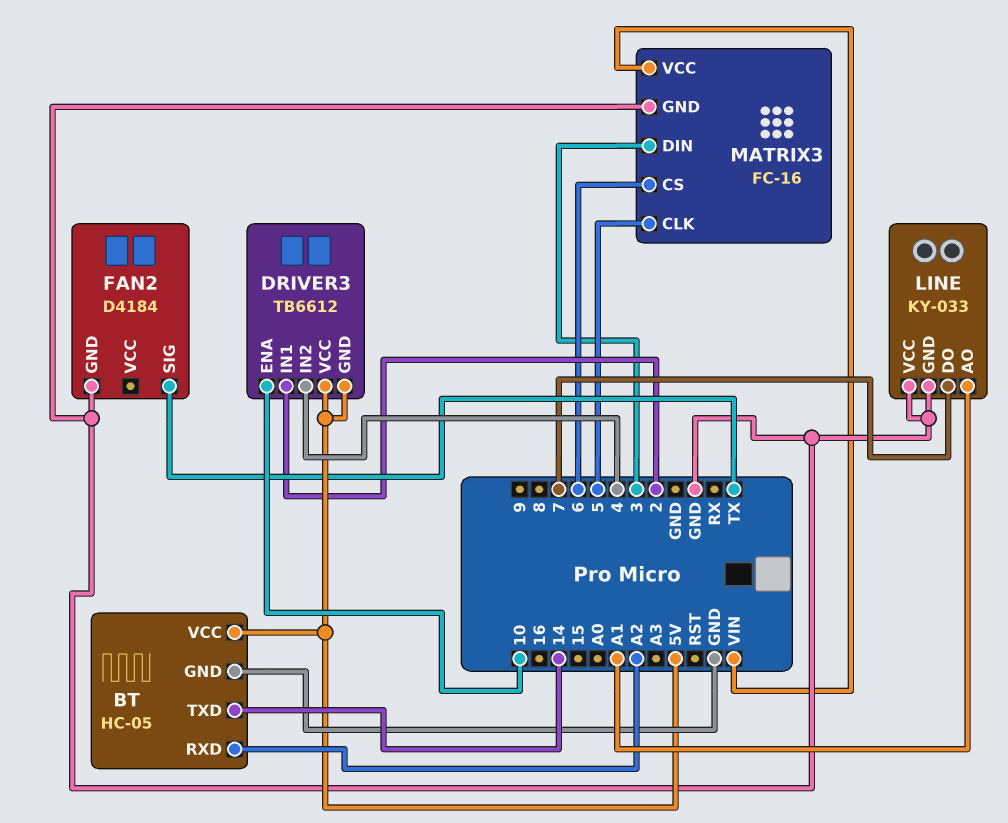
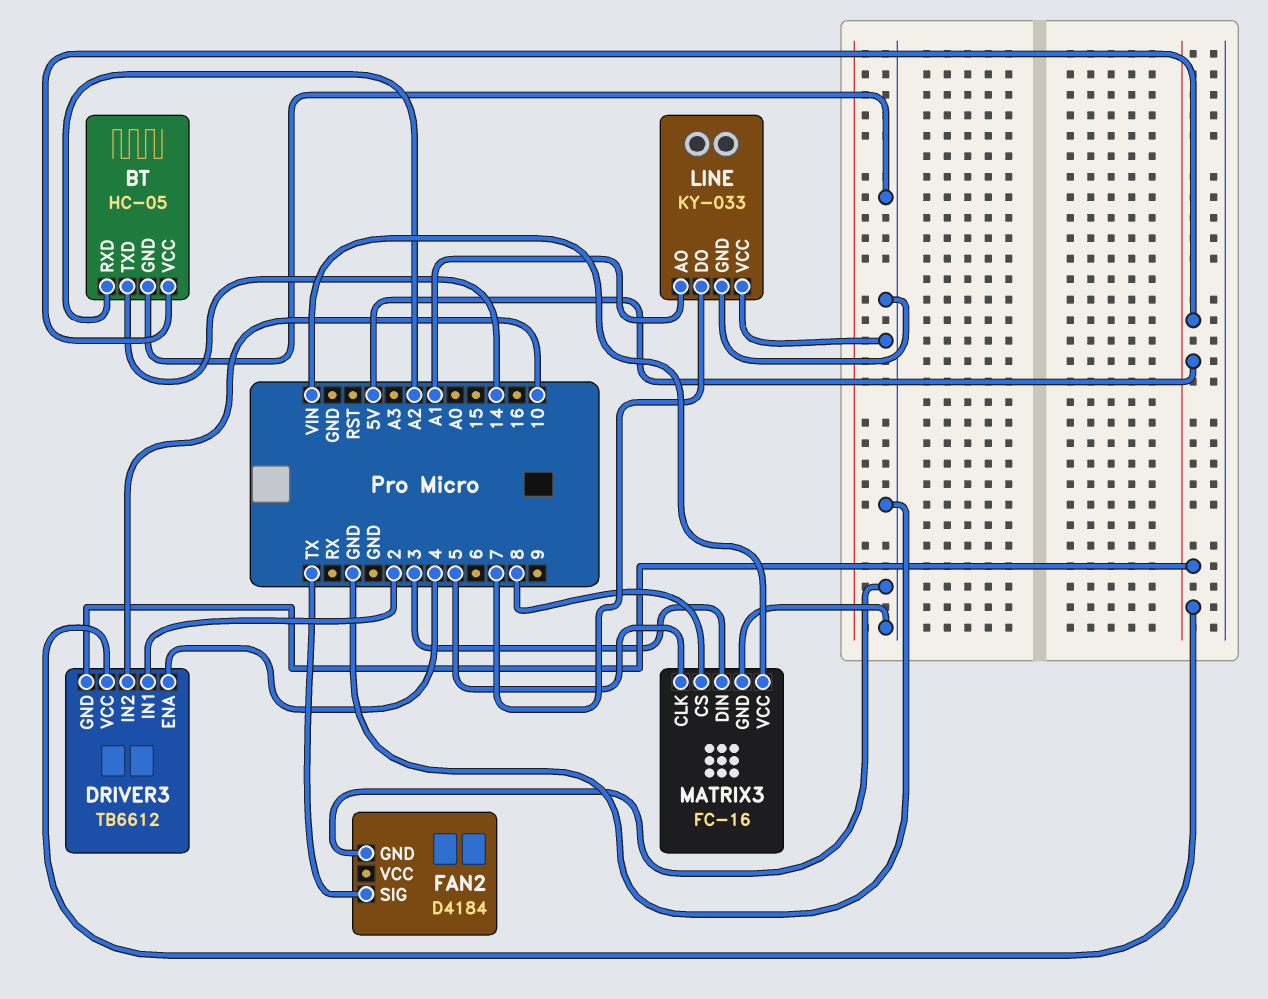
DRIVER3 pin ENA: 10 -> 4
DRIVER3 pin IN2: 4 -> 10
MATRIX3 pin CS: 6 -> 8

